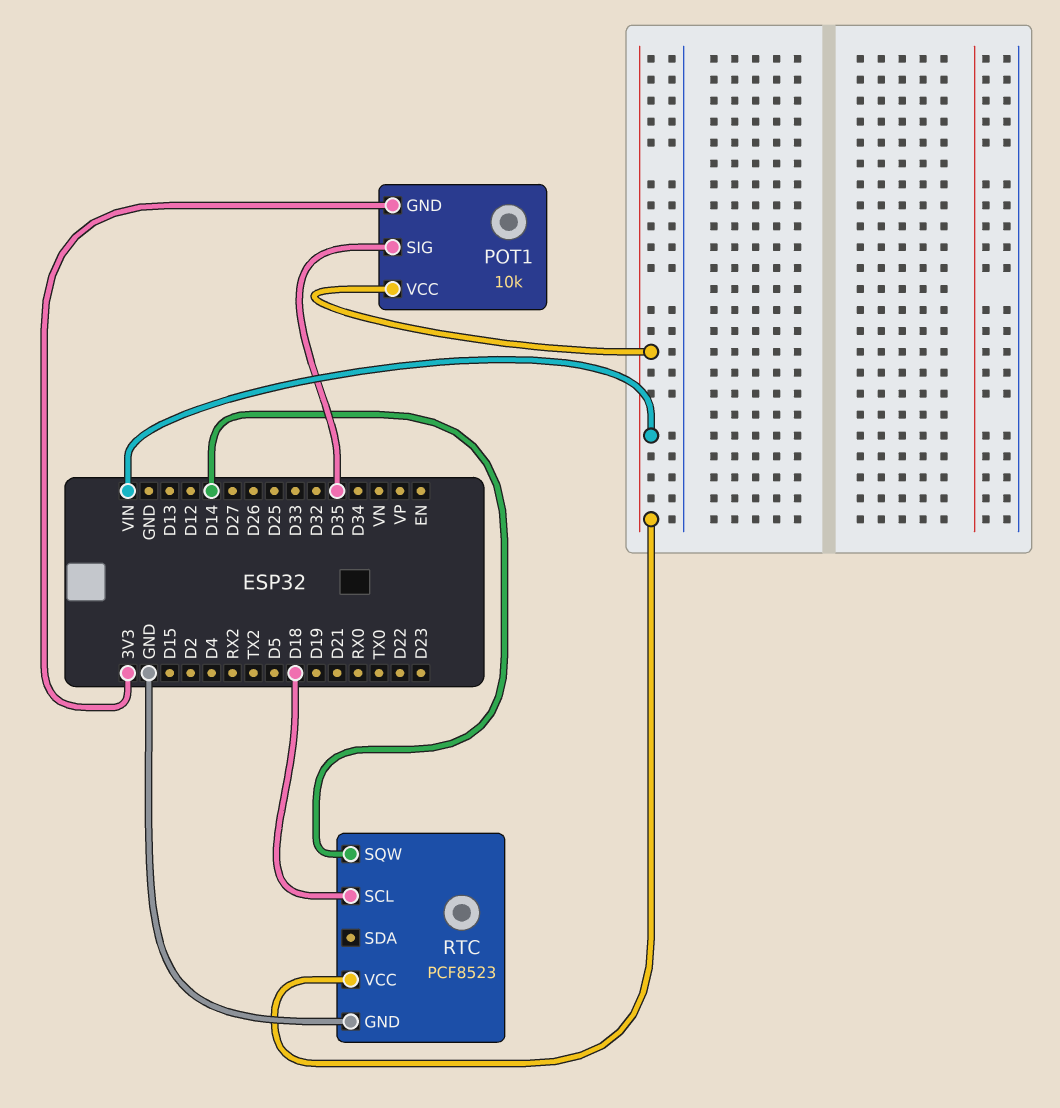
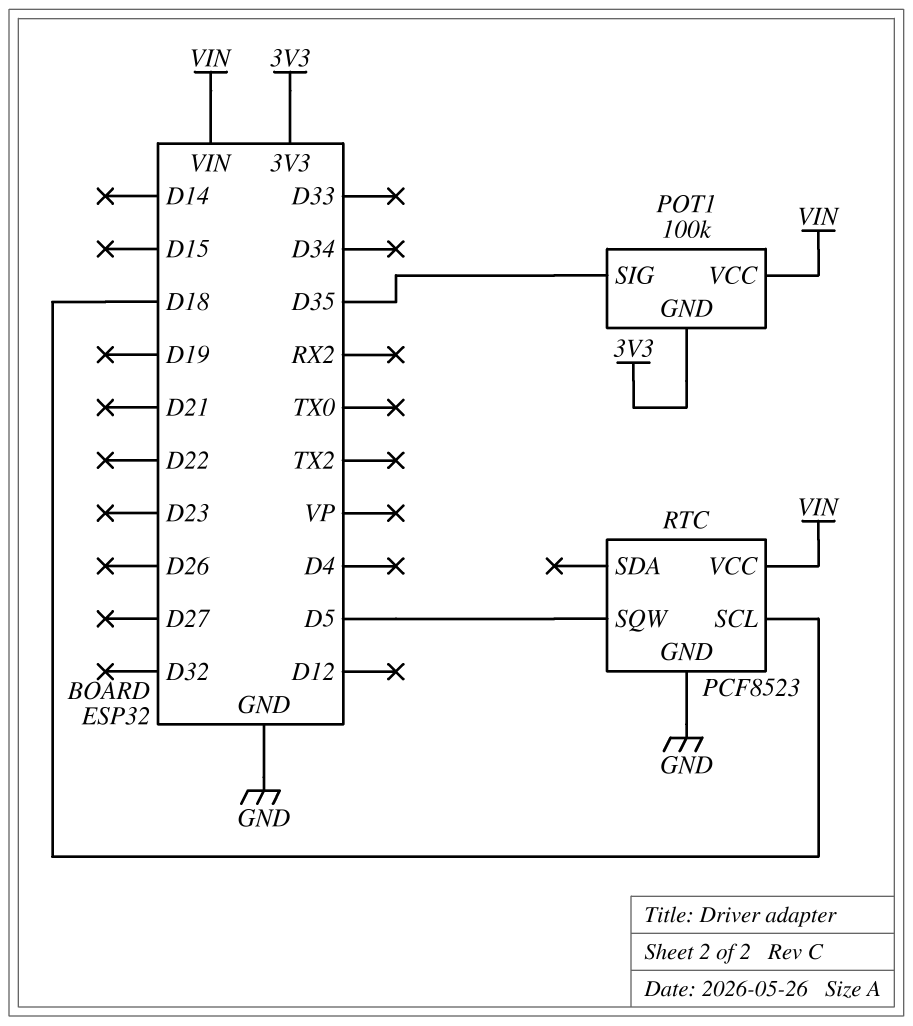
POT1: 10k -> 100k
RTC pin SQW: D14 -> D5

